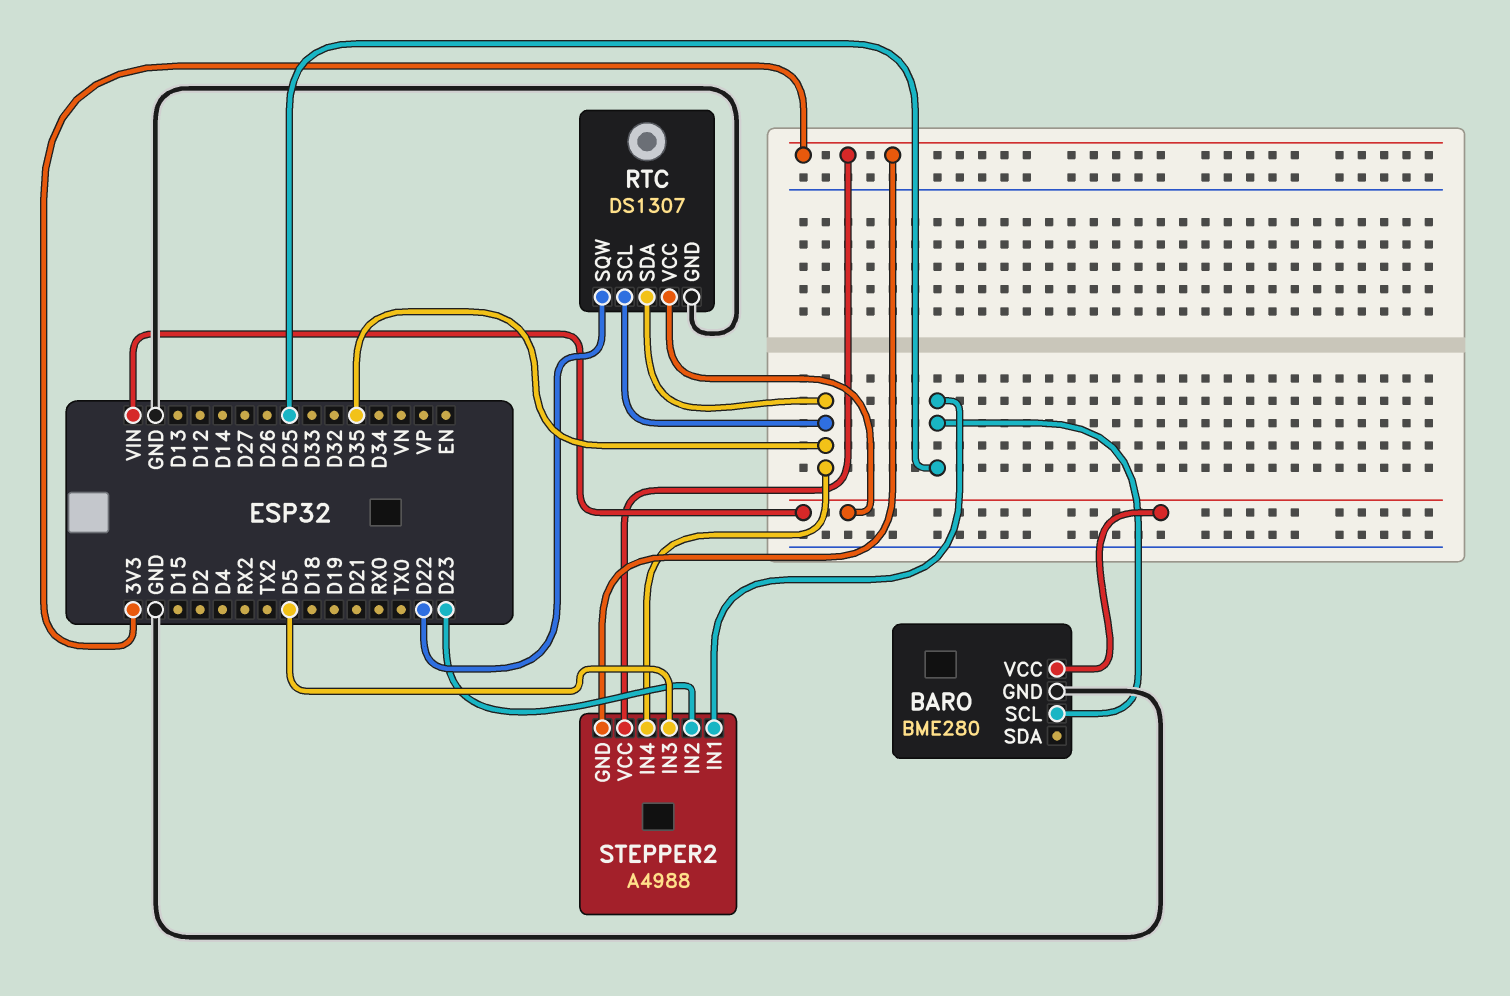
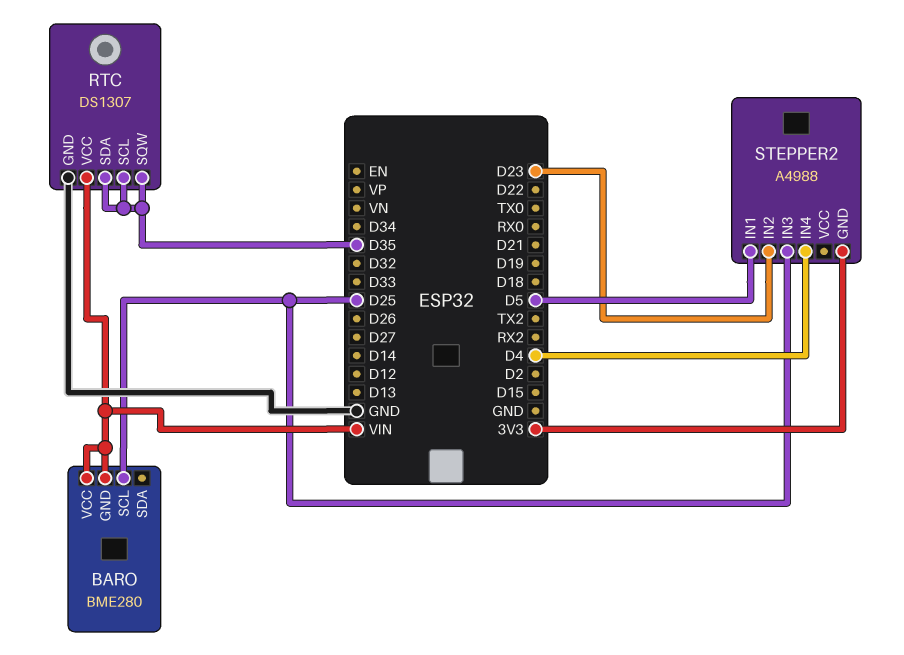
BARO pin GND: GND -> VIN
RTC pin SQW: D22 -> D35
STEPPER2 pin IN1: D25 -> D5
STEPPER2 pin IN3: D5 -> D25
STEPPER2 pin IN4: D35 -> D4
STEPPER2 pin VCC: 3V3 -> none

